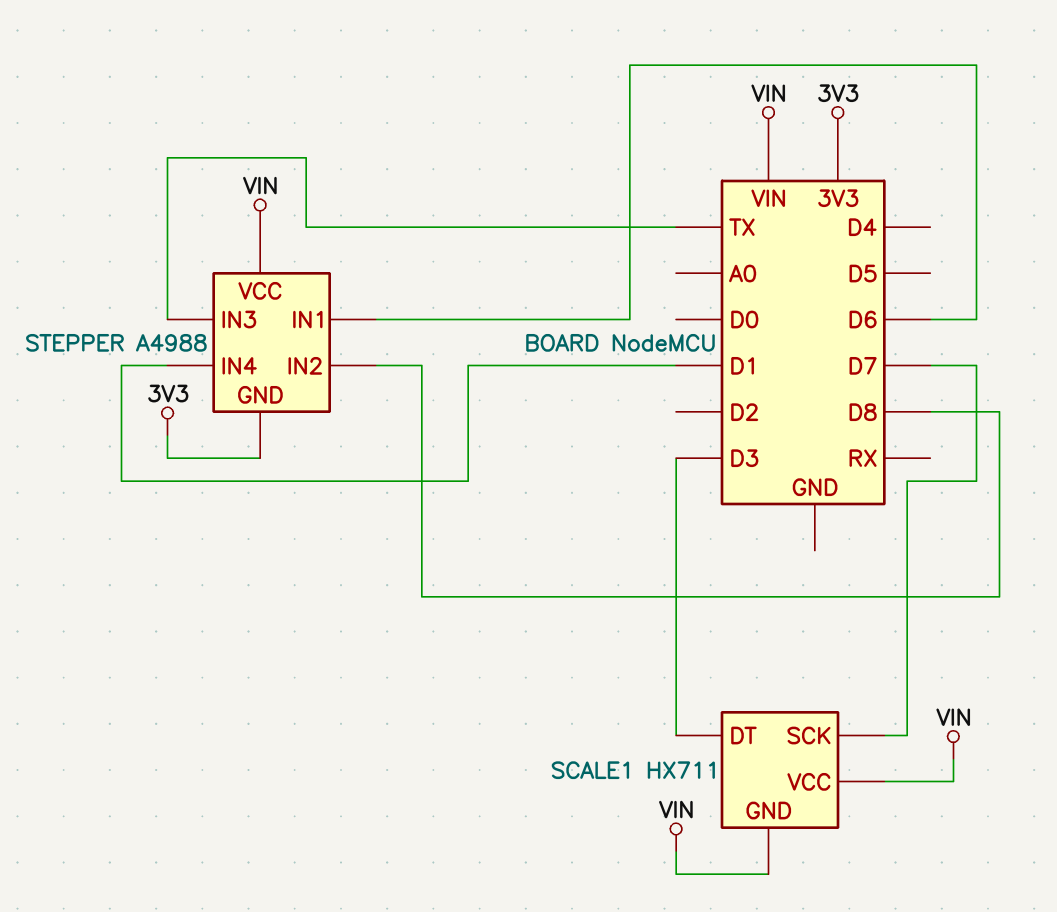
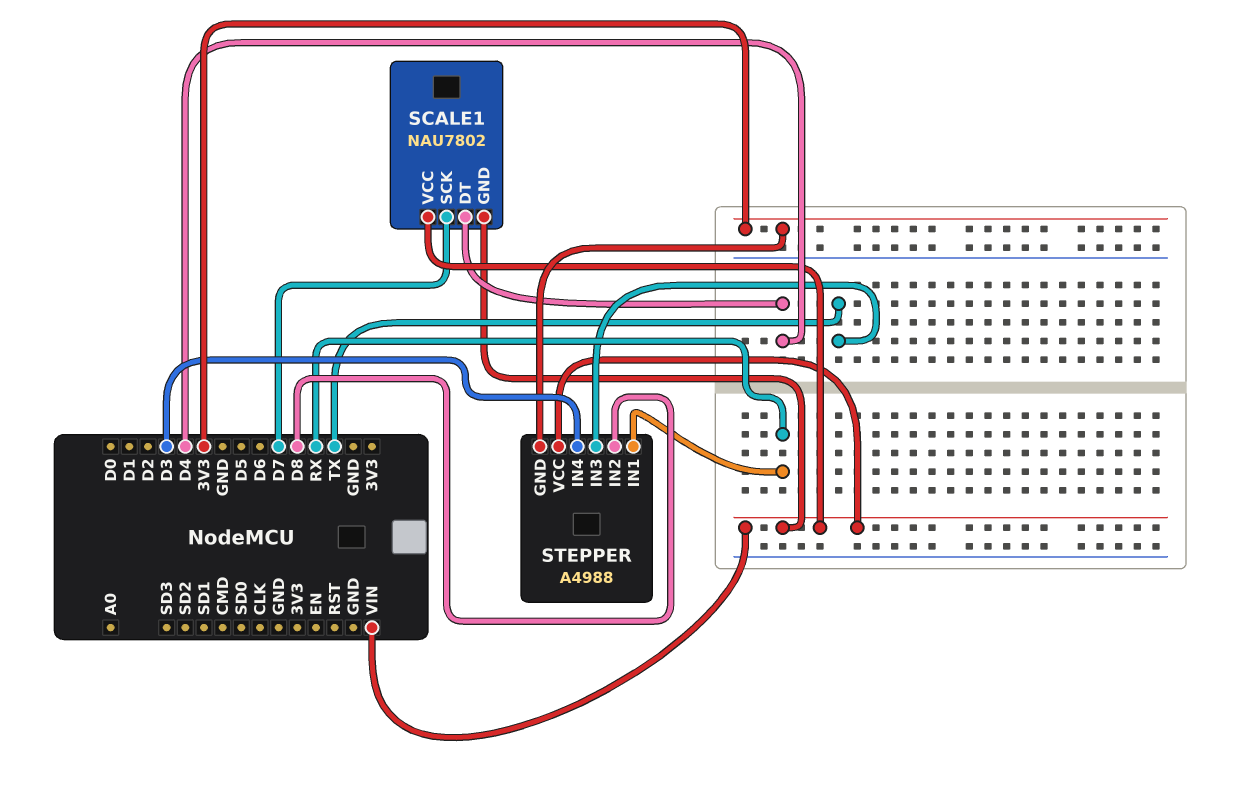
SCALE1: HX711 -> NAU7802
SCALE1 pin DT: D3 -> D4
STEPPER pin IN1: D6 -> RX
STEPPER pin IN4: D1 -> D3

